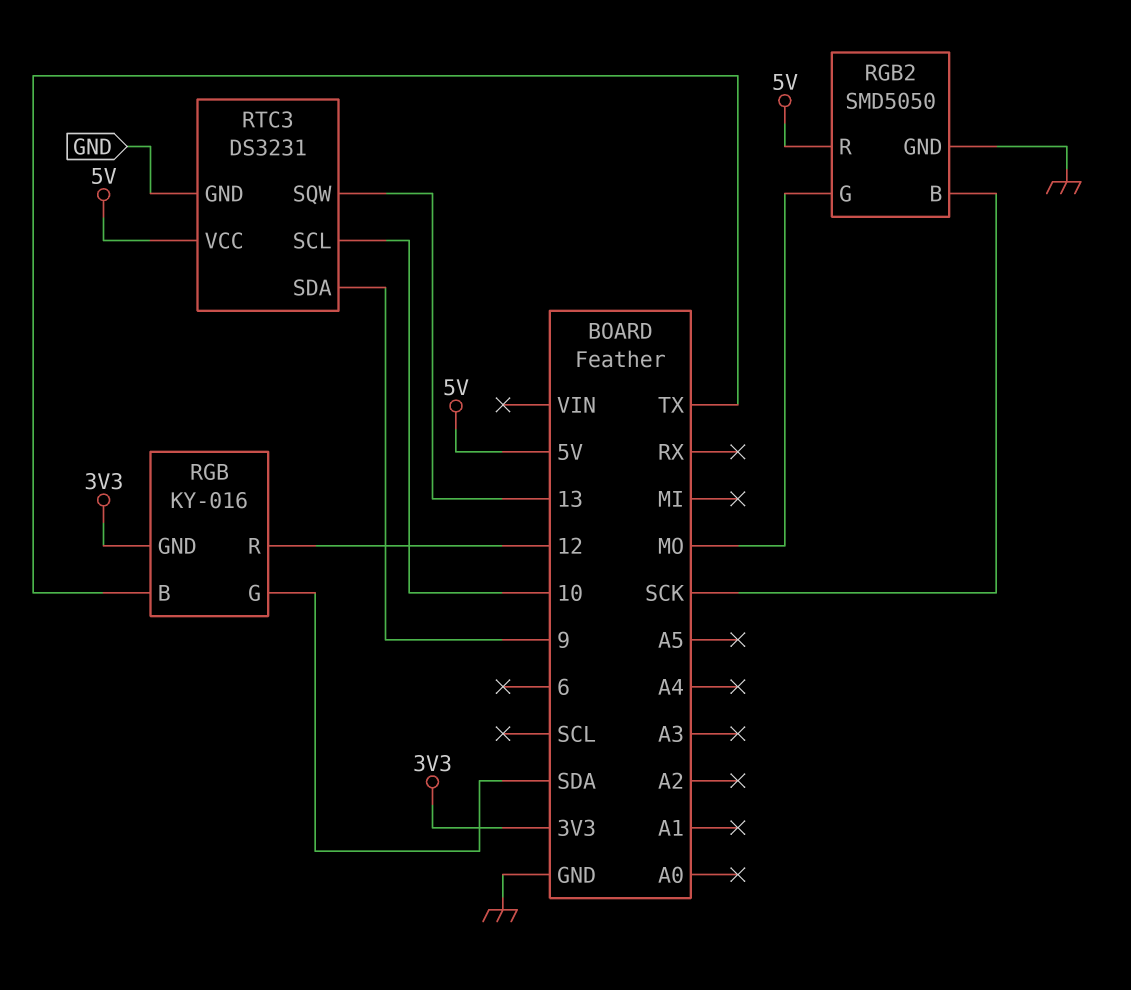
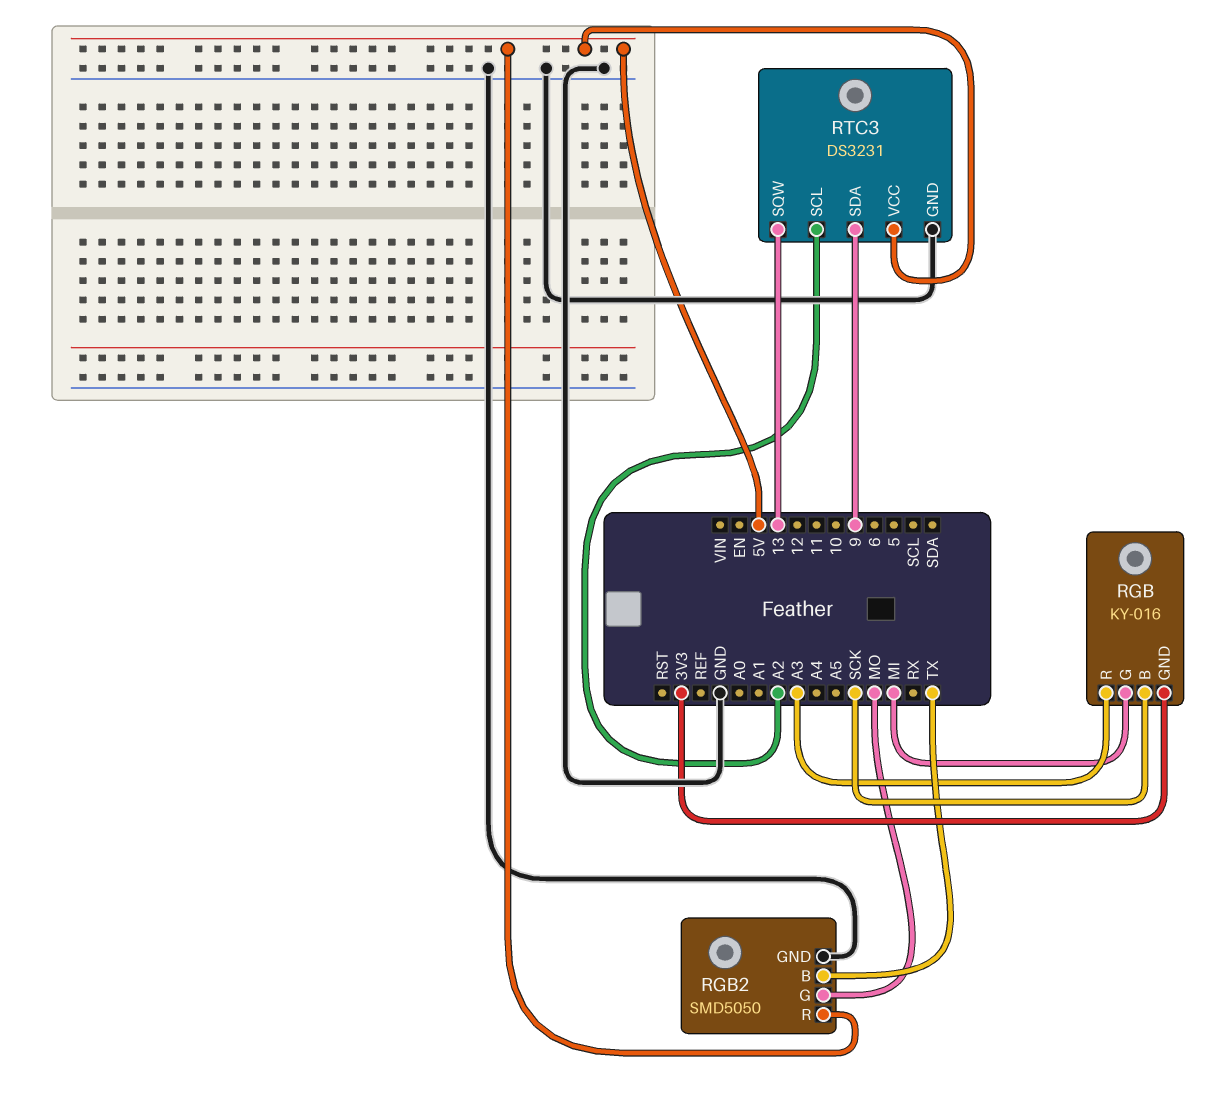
RGB pin B: TX -> SCK
RGB pin G: SDA -> MI
RGB pin R: 12 -> A3
RGB2 pin B: SCK -> TX
RTC3 pin SCL: 10 -> A2

